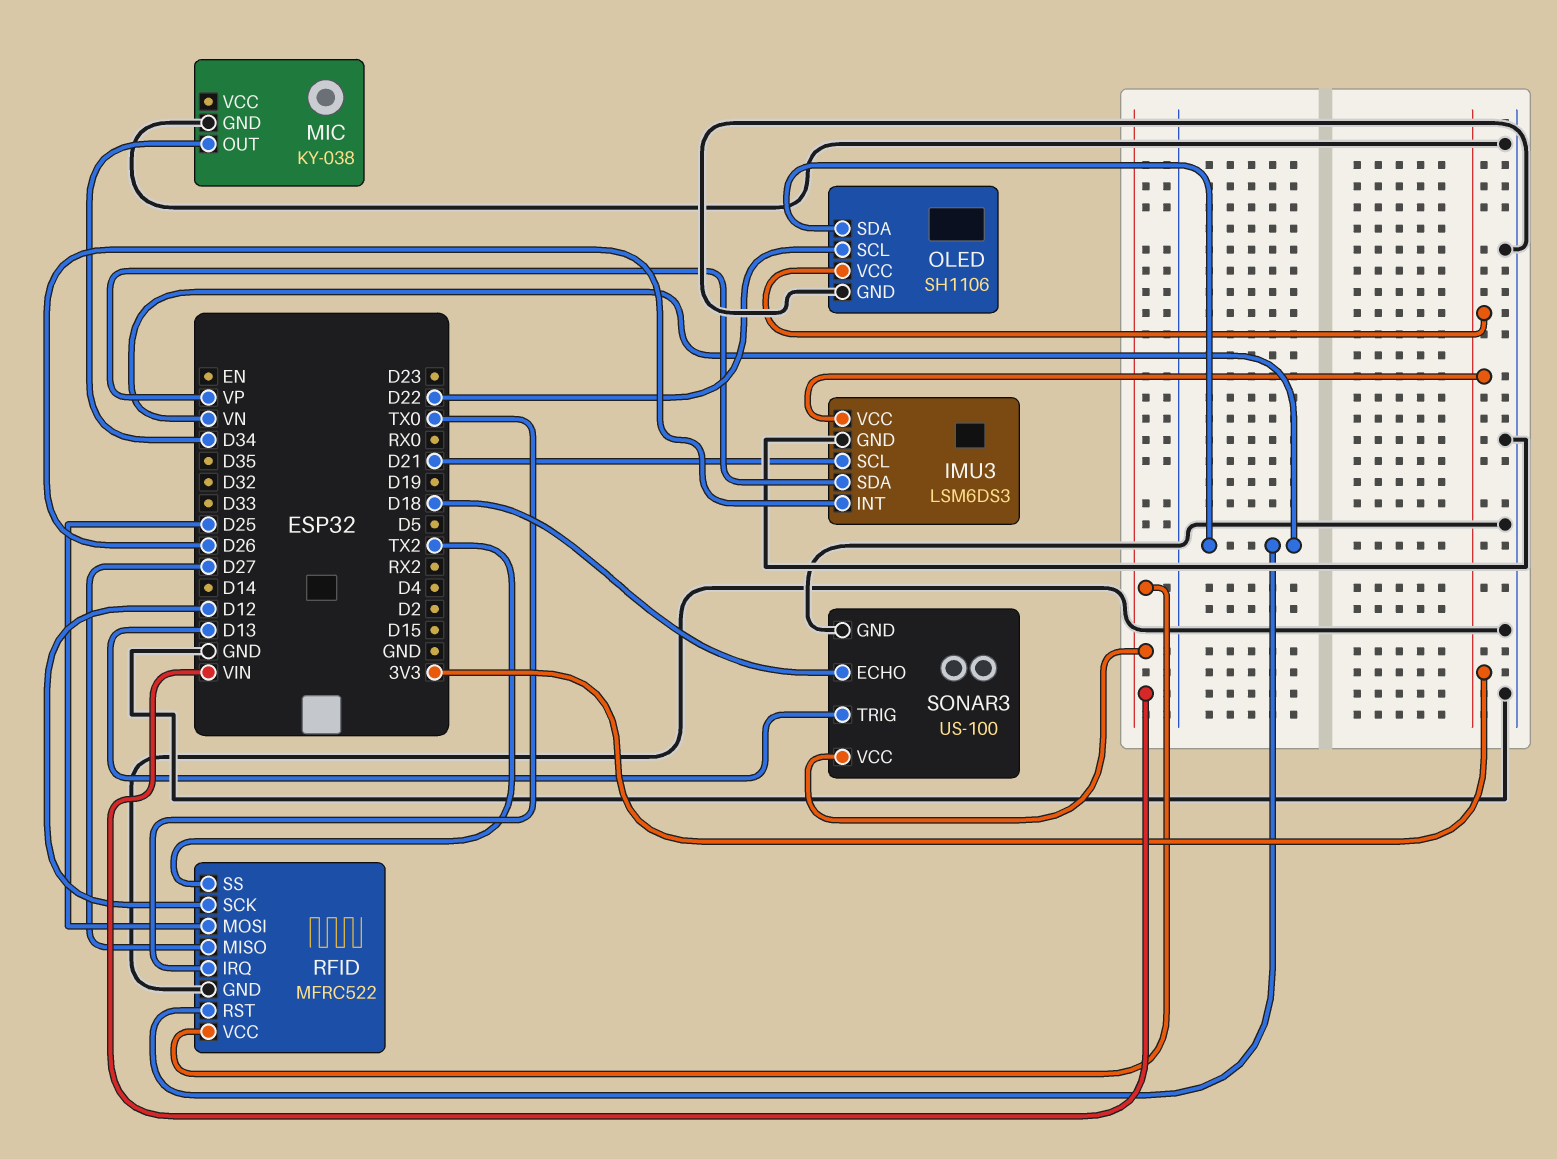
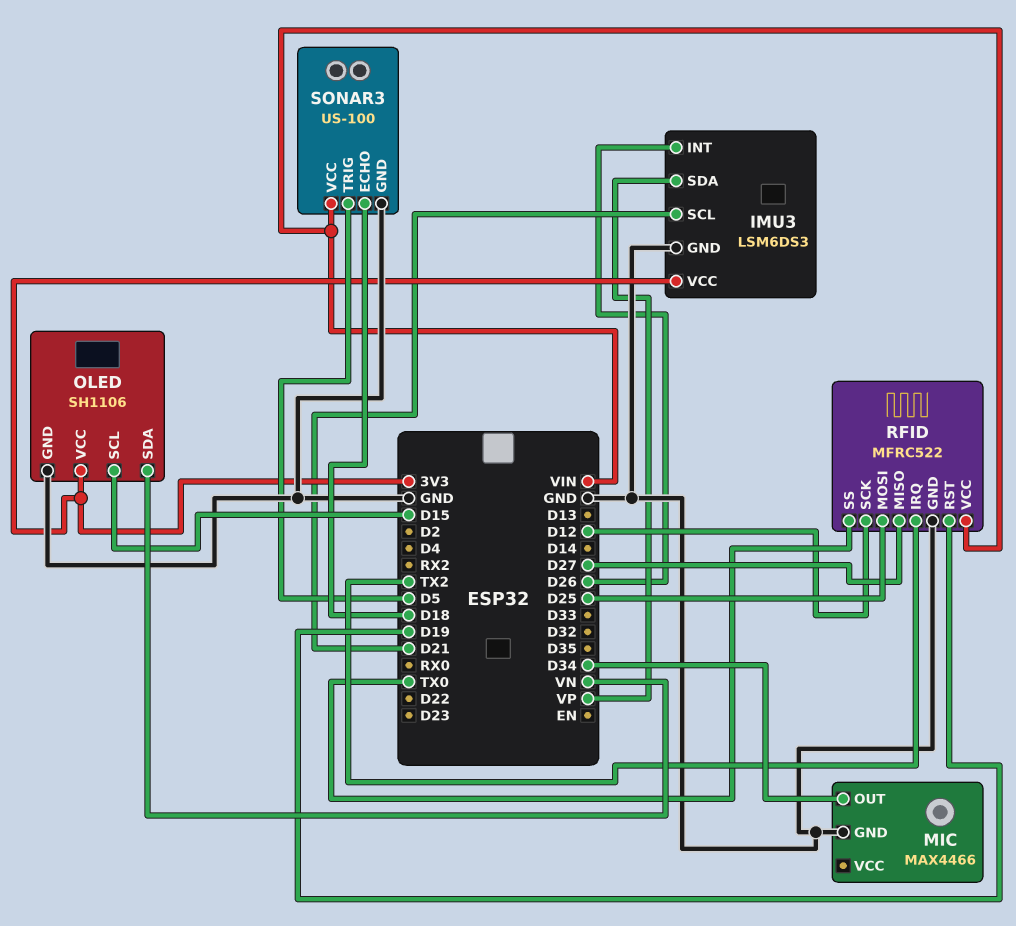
MIC: KY-038 -> MAX4466
OLED pin SCL: D22 -> D15
RFID pin IRQ: TX0 -> TX2
RFID pin RST: VN -> D19
RFID pin SS: TX2 -> TX0
SONAR3 pin TRIG: D13 -> D5

